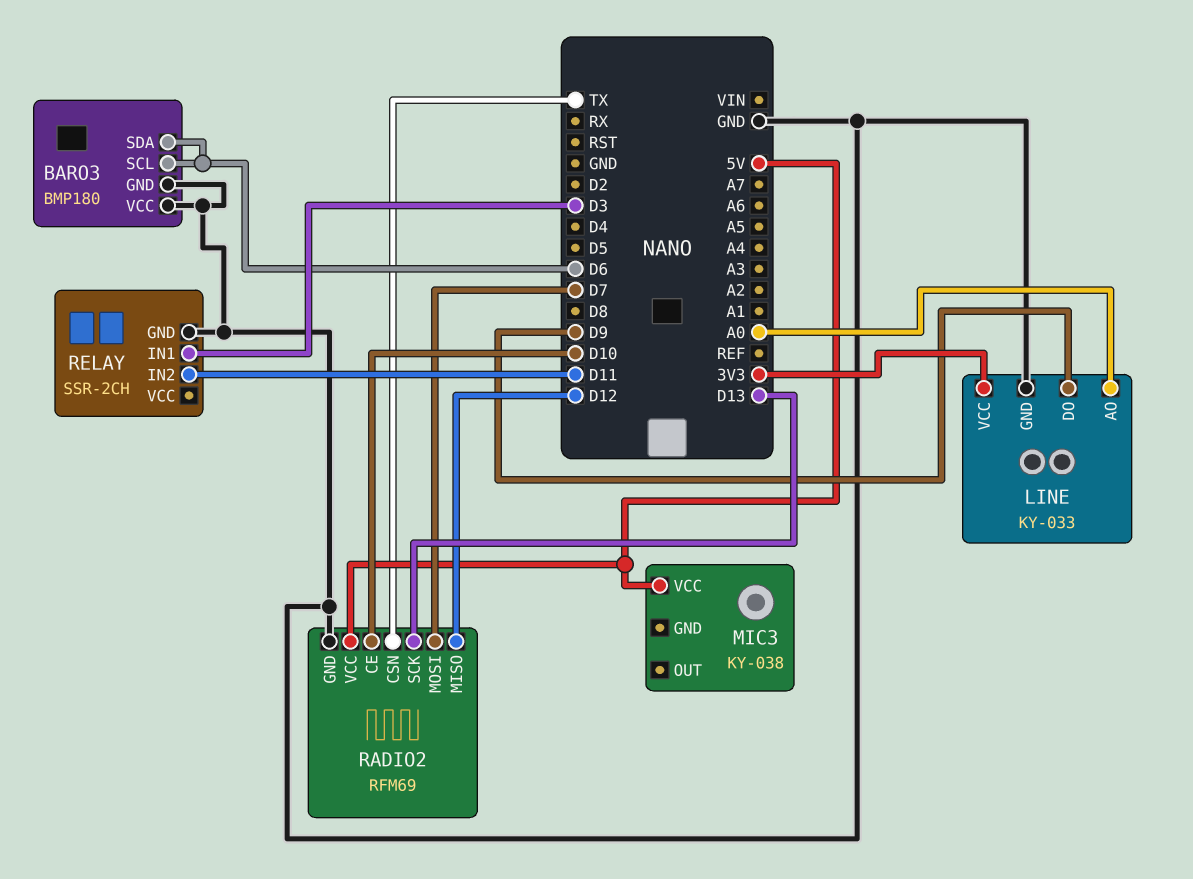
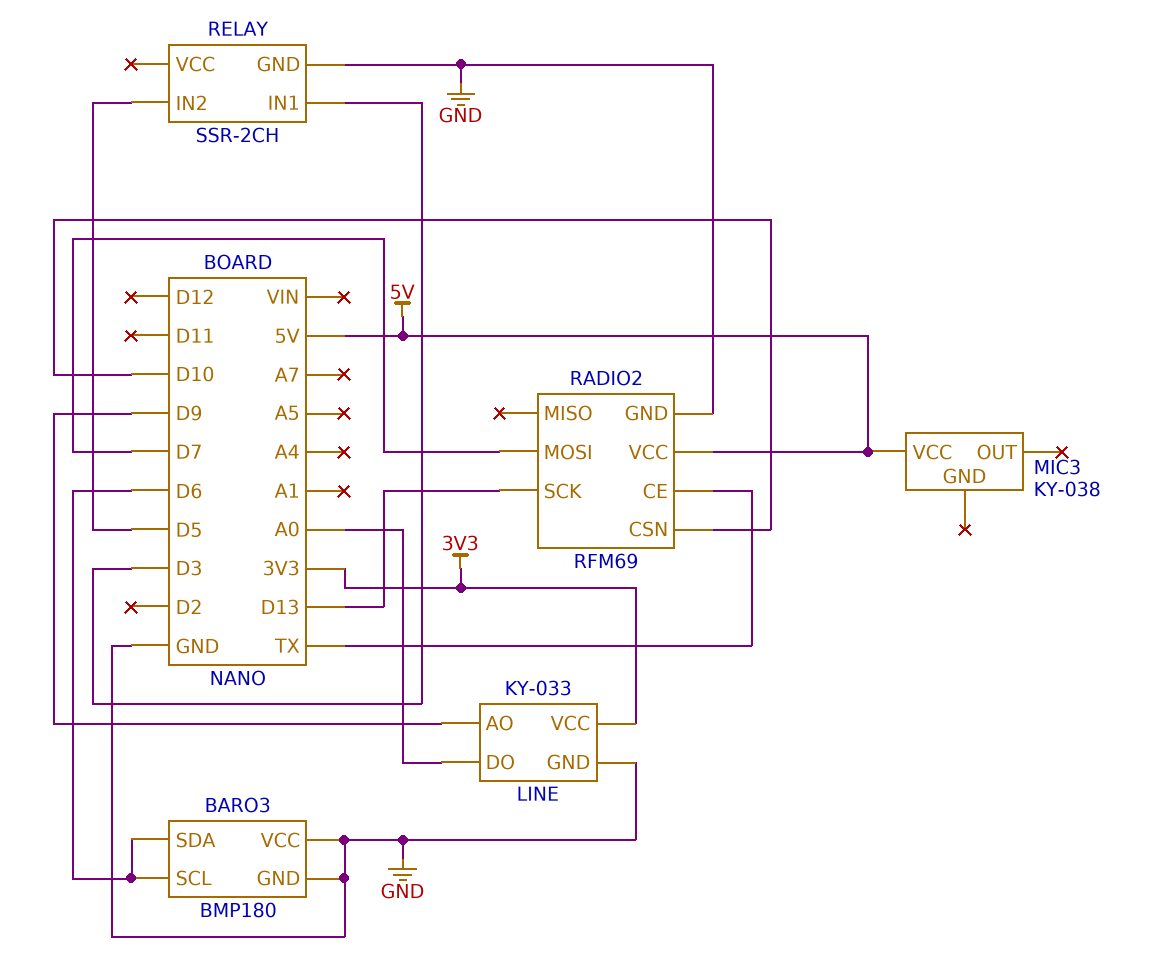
LINE pin AO: A0 -> D9
LINE pin DO: D9 -> A0
RADIO2 pin CE: D10 -> TX
RADIO2 pin CSN: TX -> D10
RADIO2 pin MISO: D12 -> none
RELAY pin IN2: D11 -> D5

